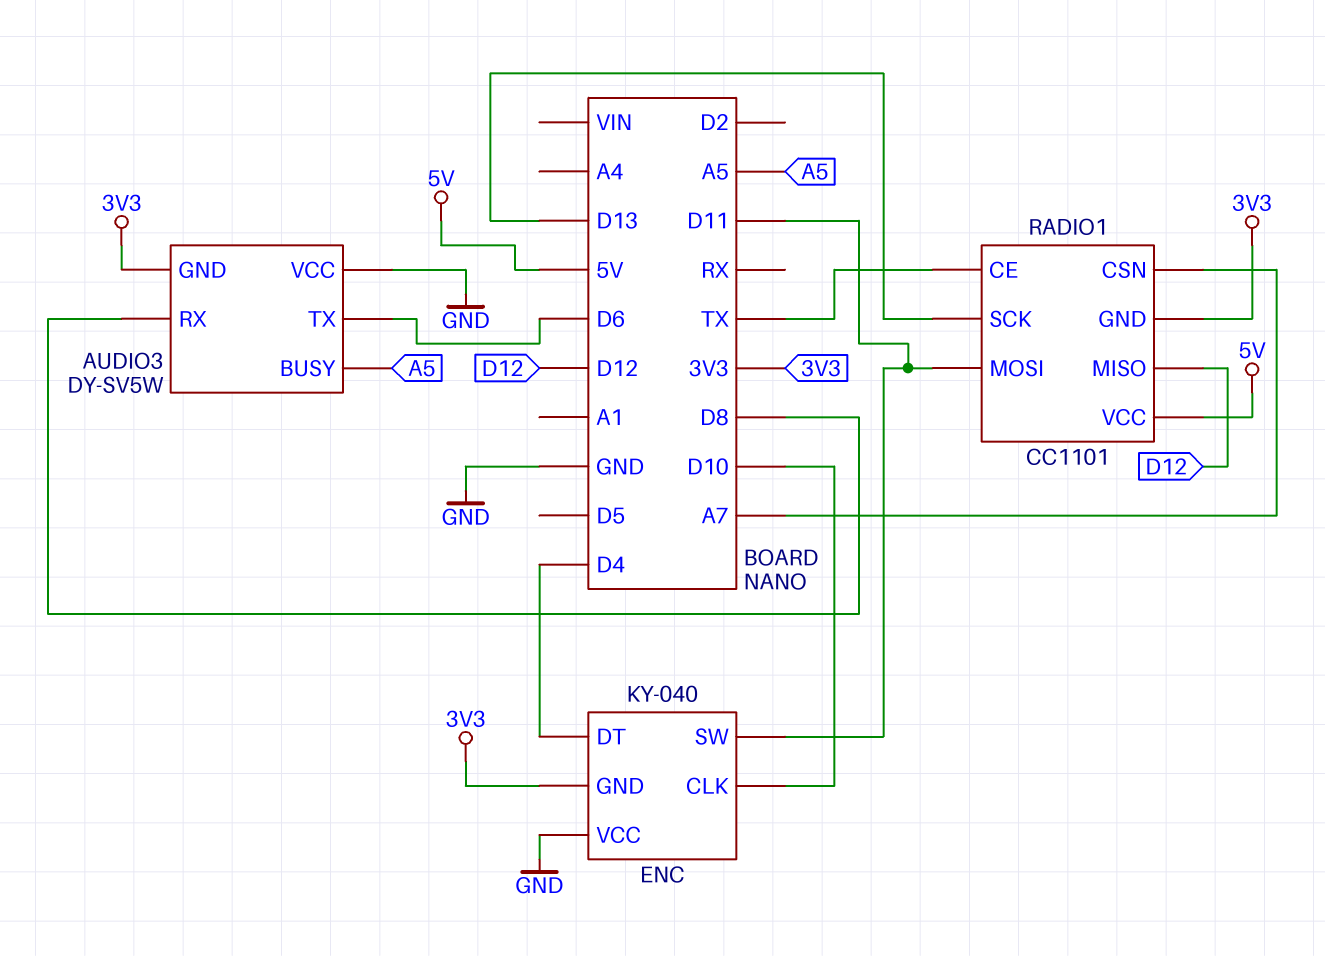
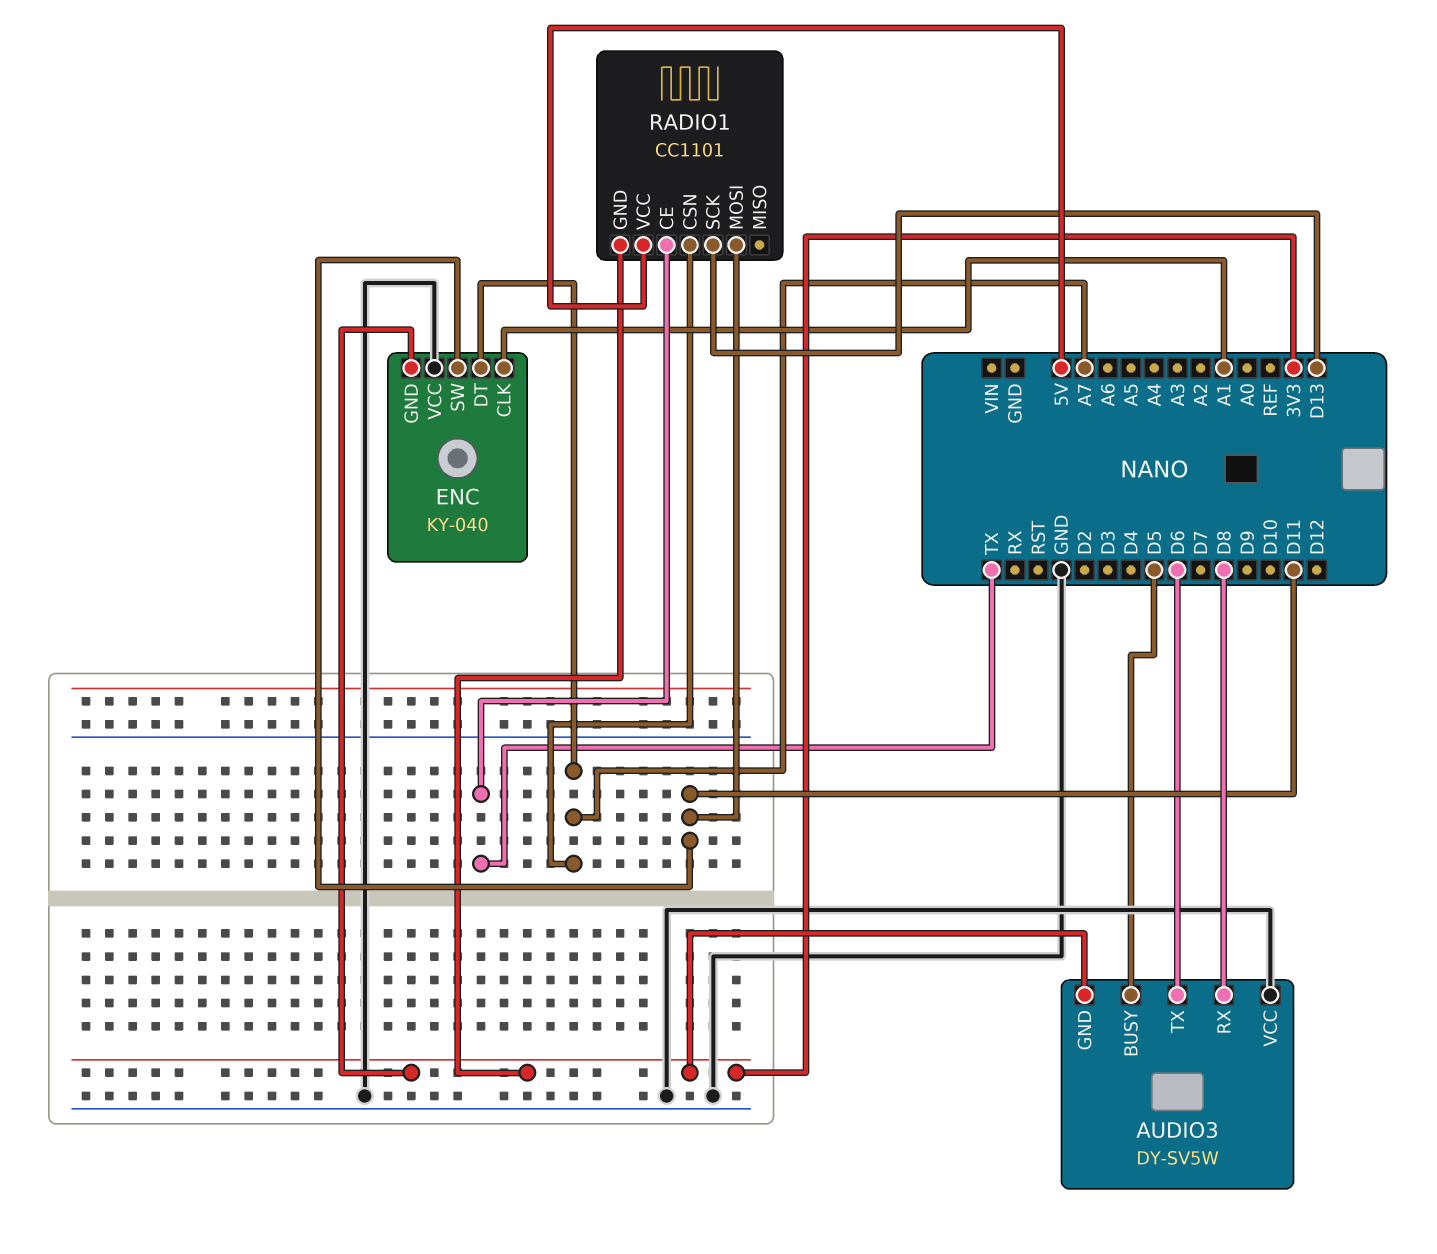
AUDIO3 pin BUSY: A5 -> D5
ENC pin CLK: D10 -> A1
ENC pin DT: D4 -> A7
RADIO1 pin MISO: D12 -> none

